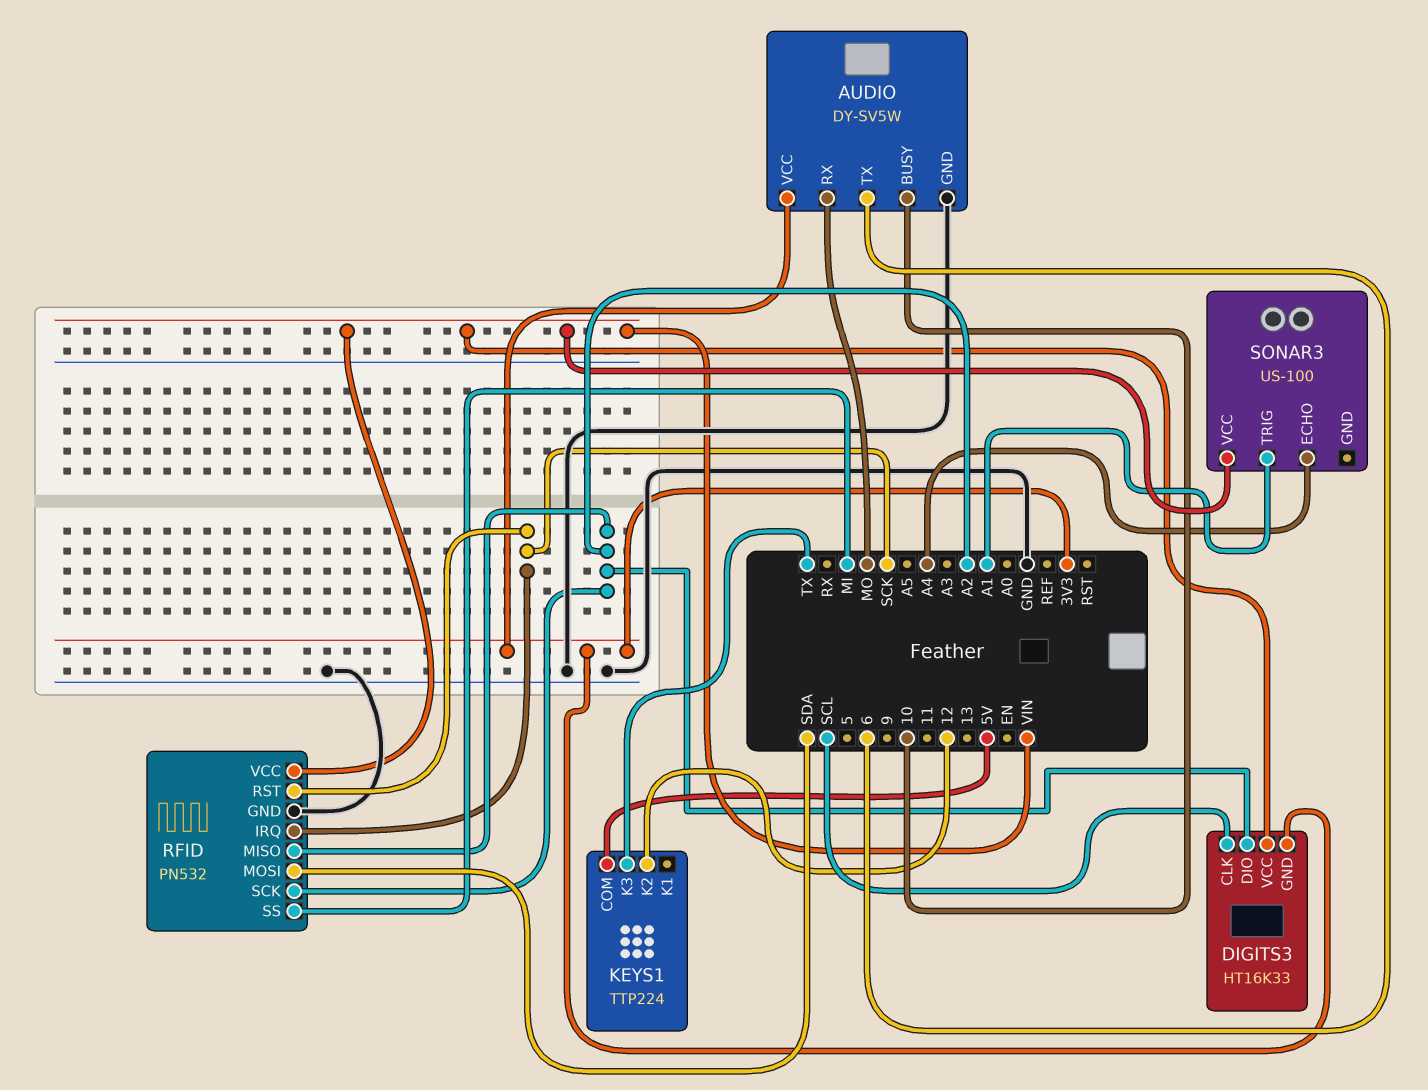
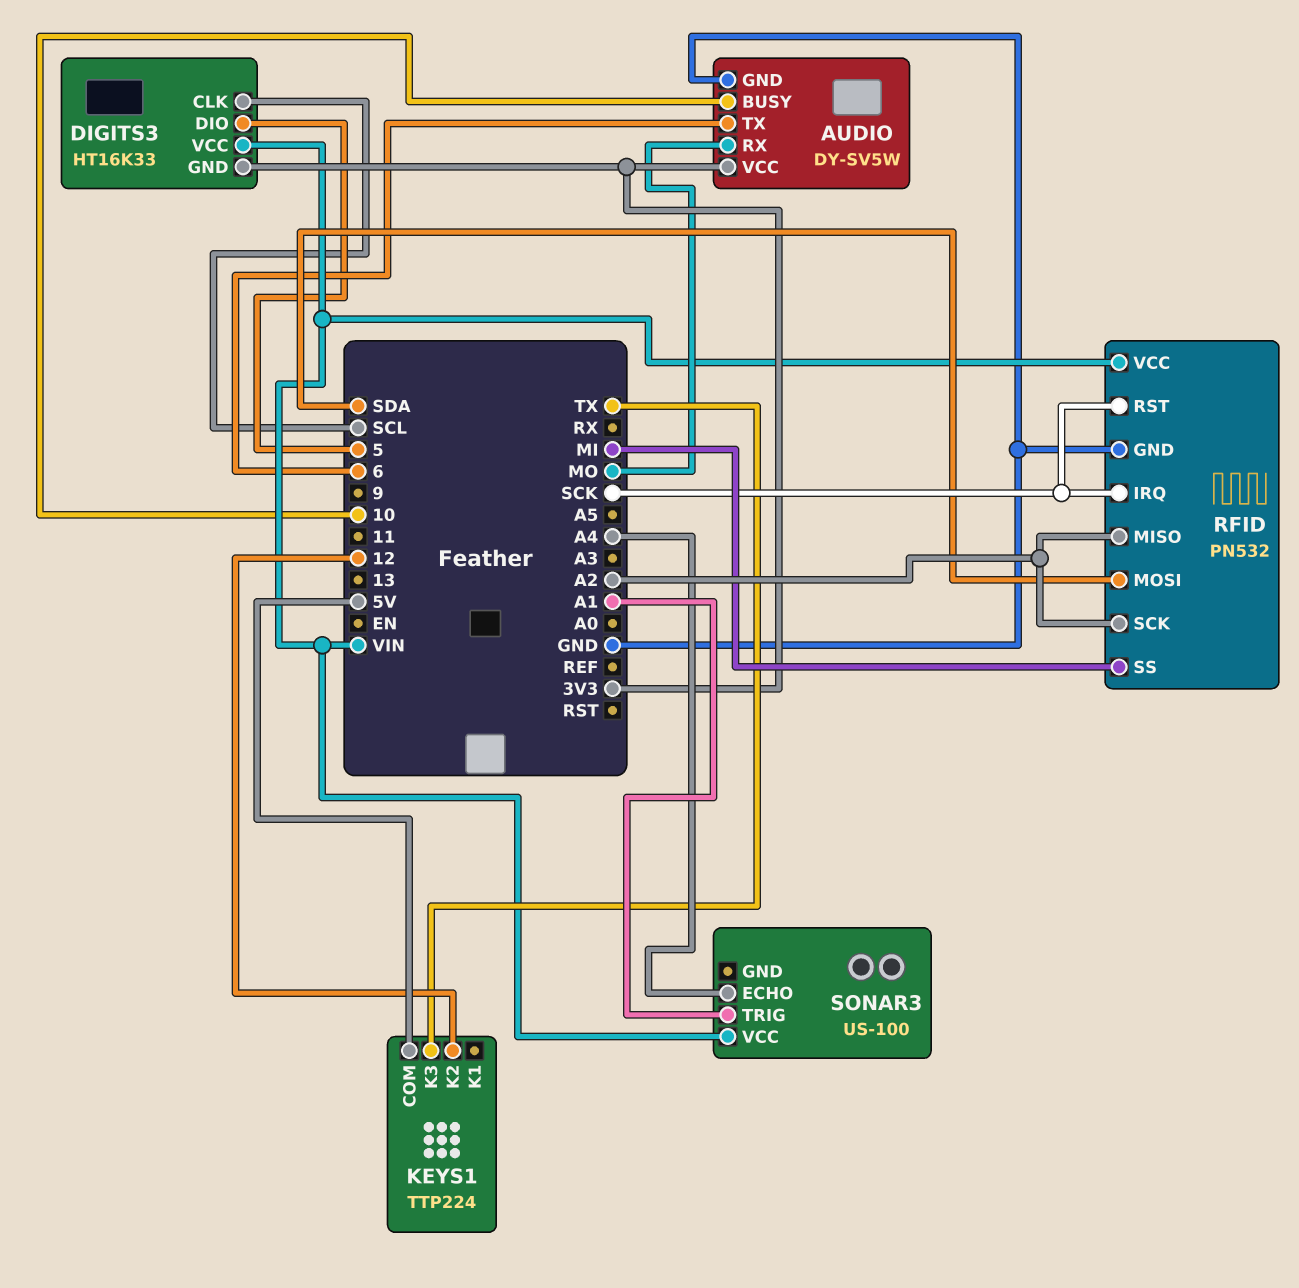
DIGITS3 pin DIO: A2 -> 5

